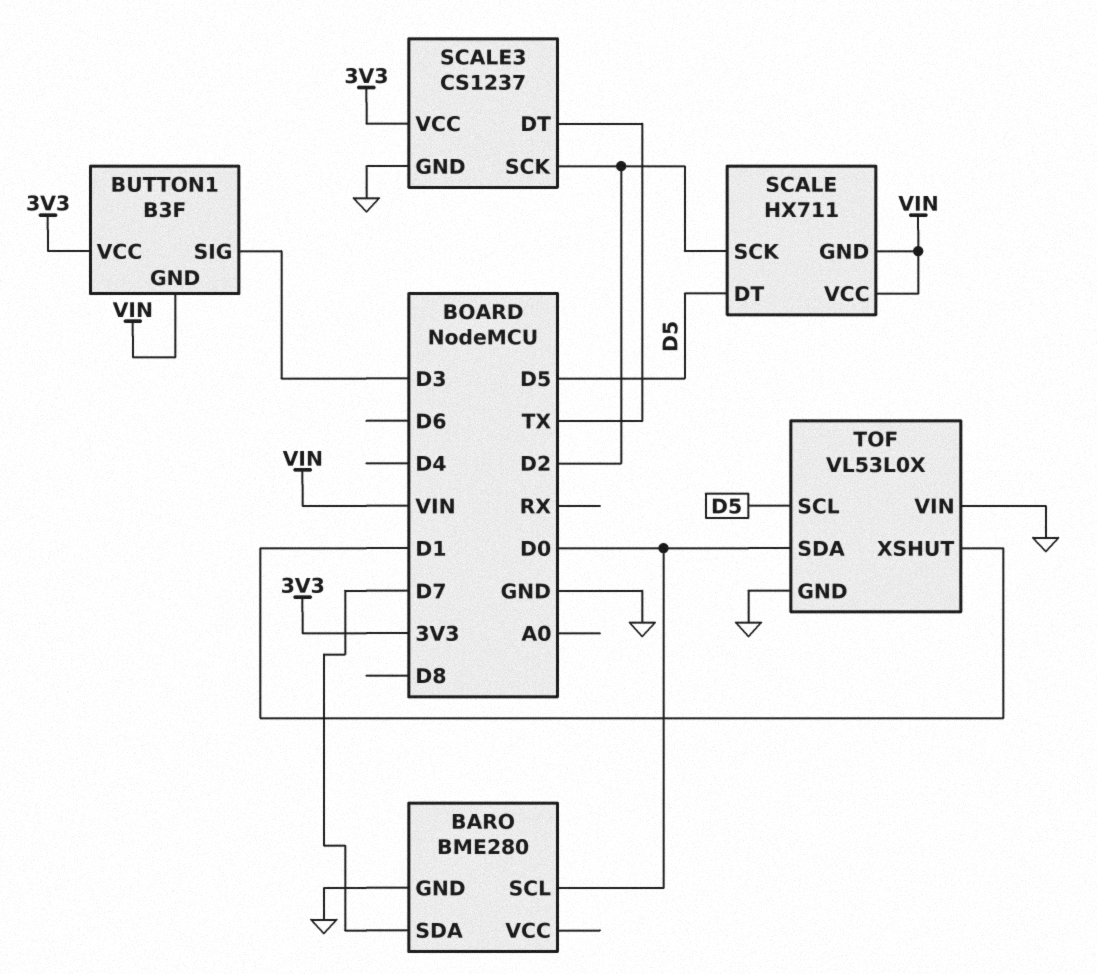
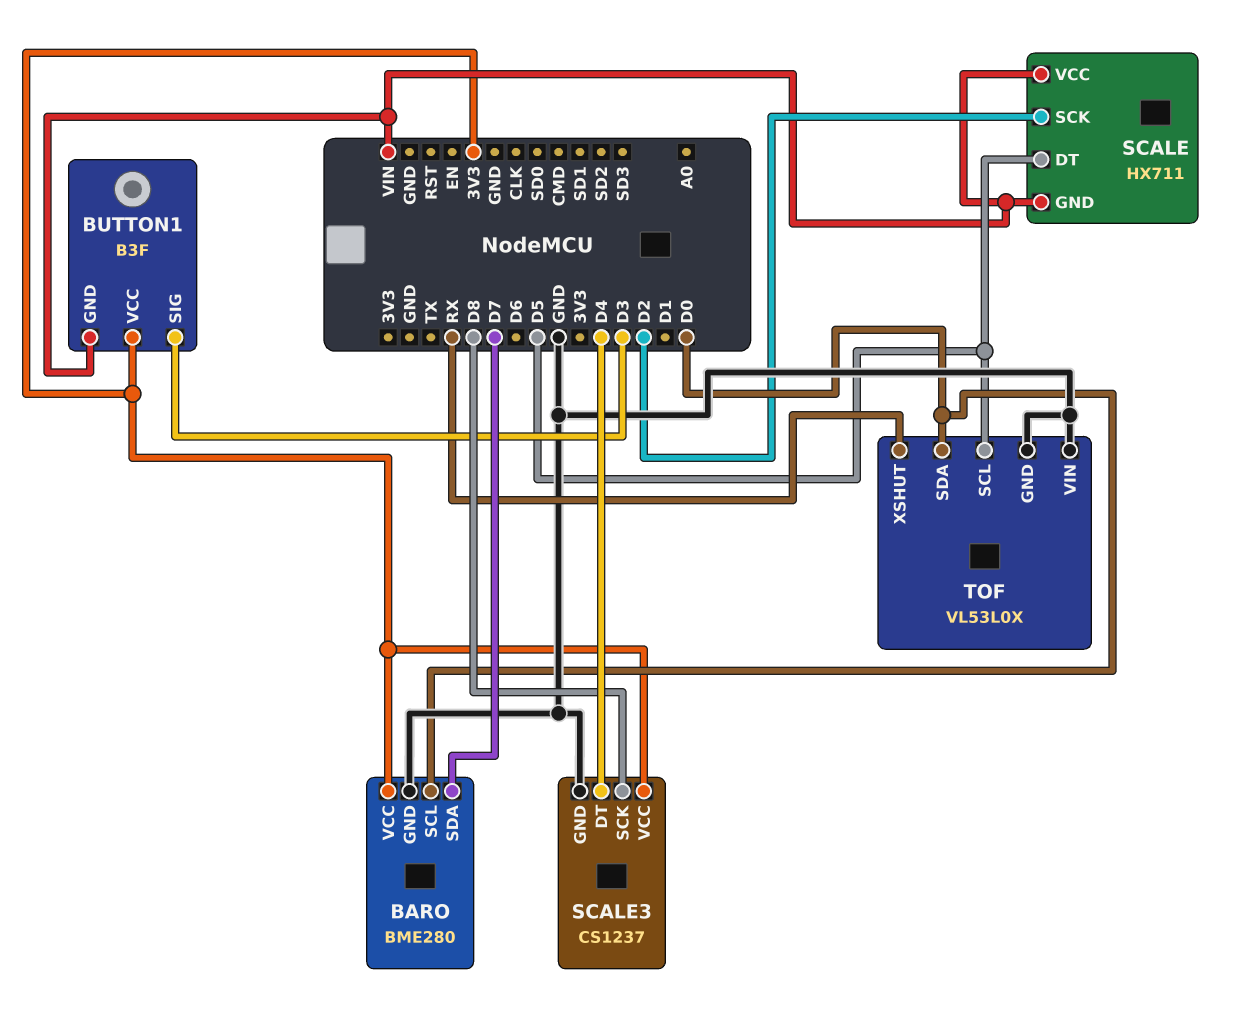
BARO pin VCC: none -> 3V3
SCALE3 pin DT: TX -> D4
SCALE3 pin SCK: D2 -> D8
TOF pin XSHUT: D1 -> RX

